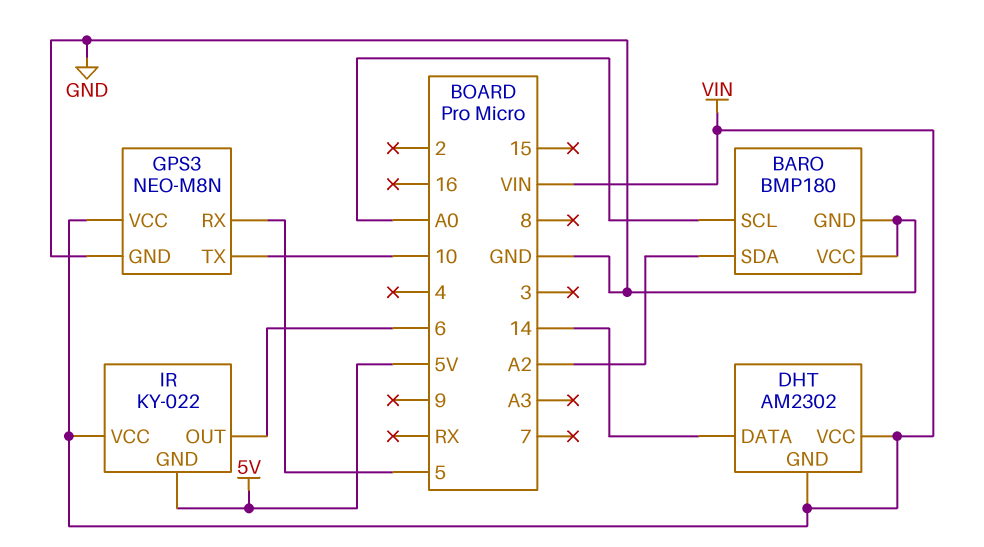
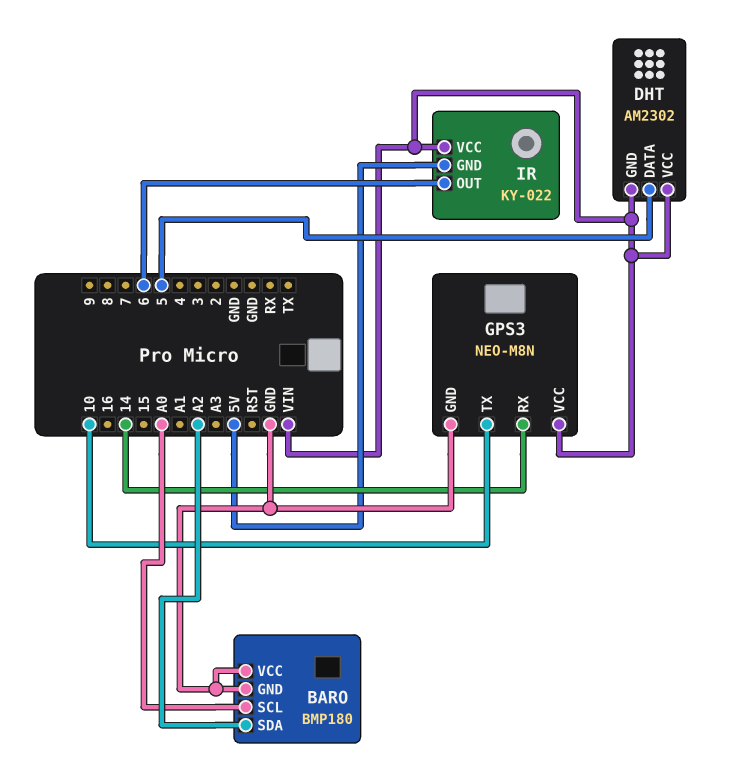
DHT pin DATA: 14 -> 5
GPS3 pin RX: 5 -> 14

